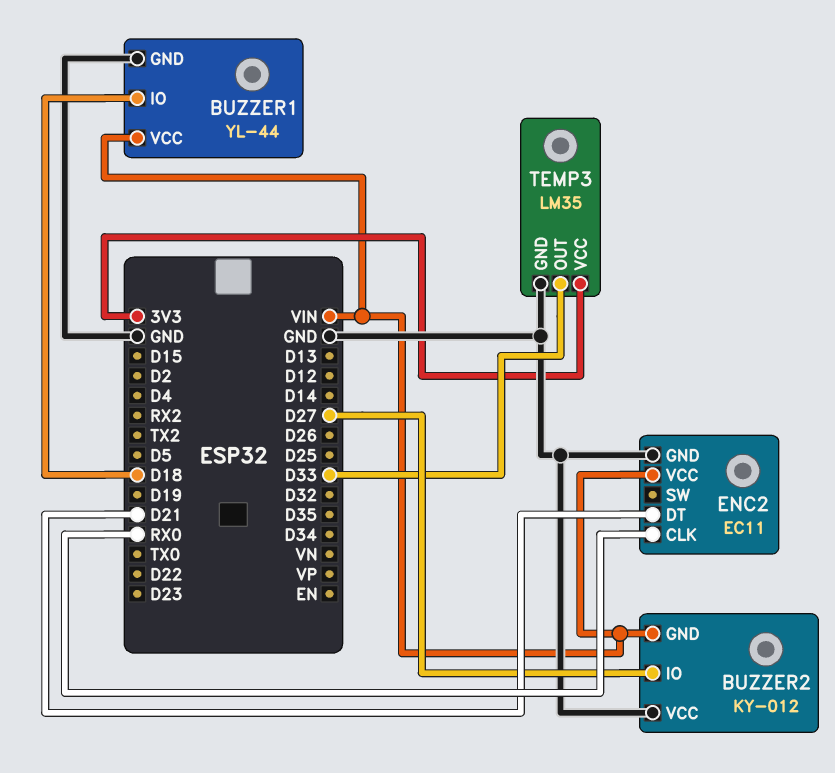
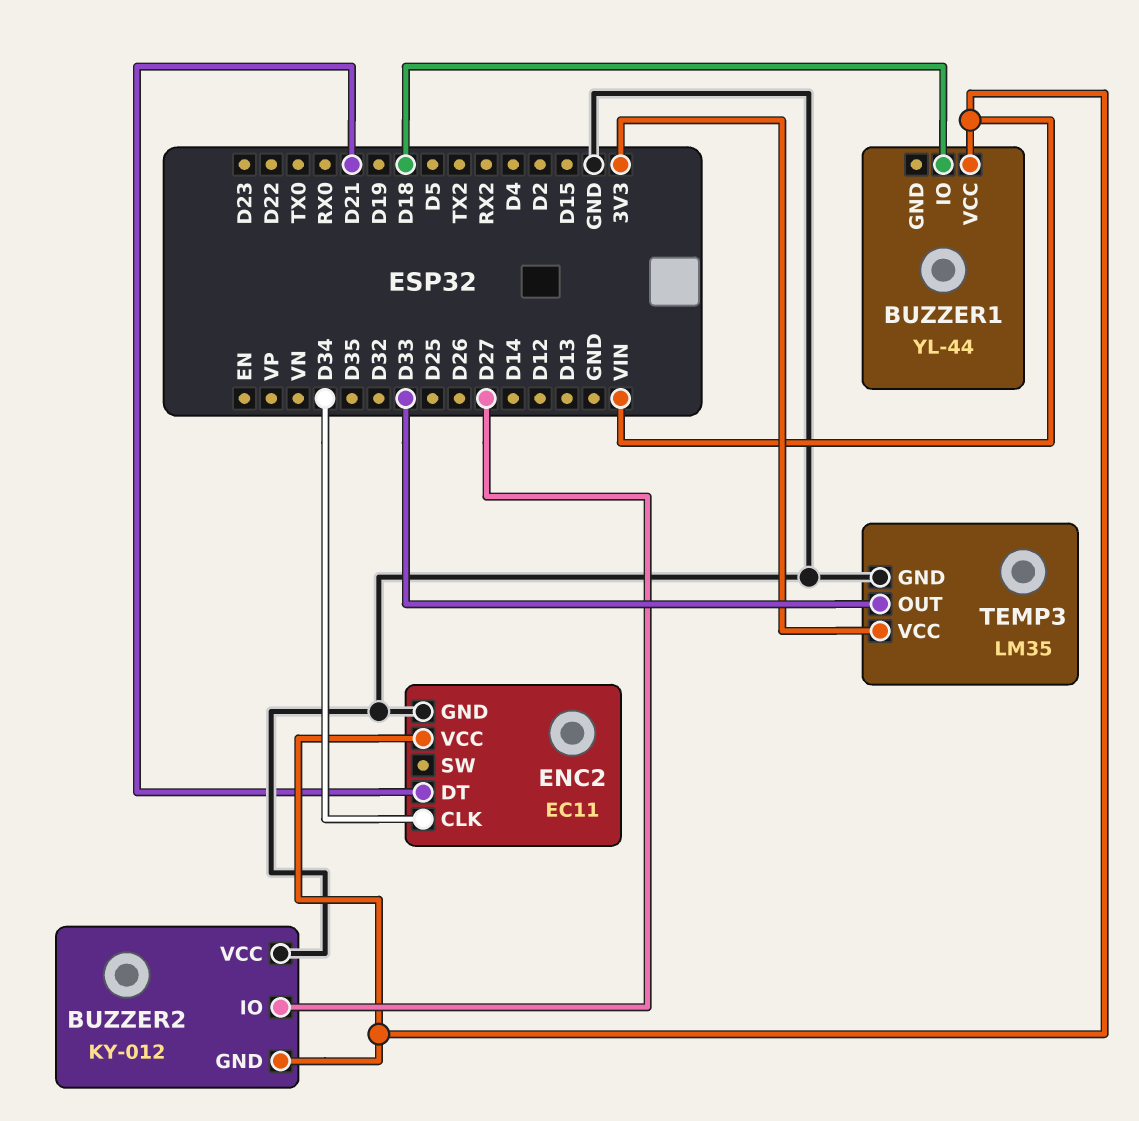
BUZZER1 pin GND: GND -> none
ENC2 pin CLK: RX0 -> D34

